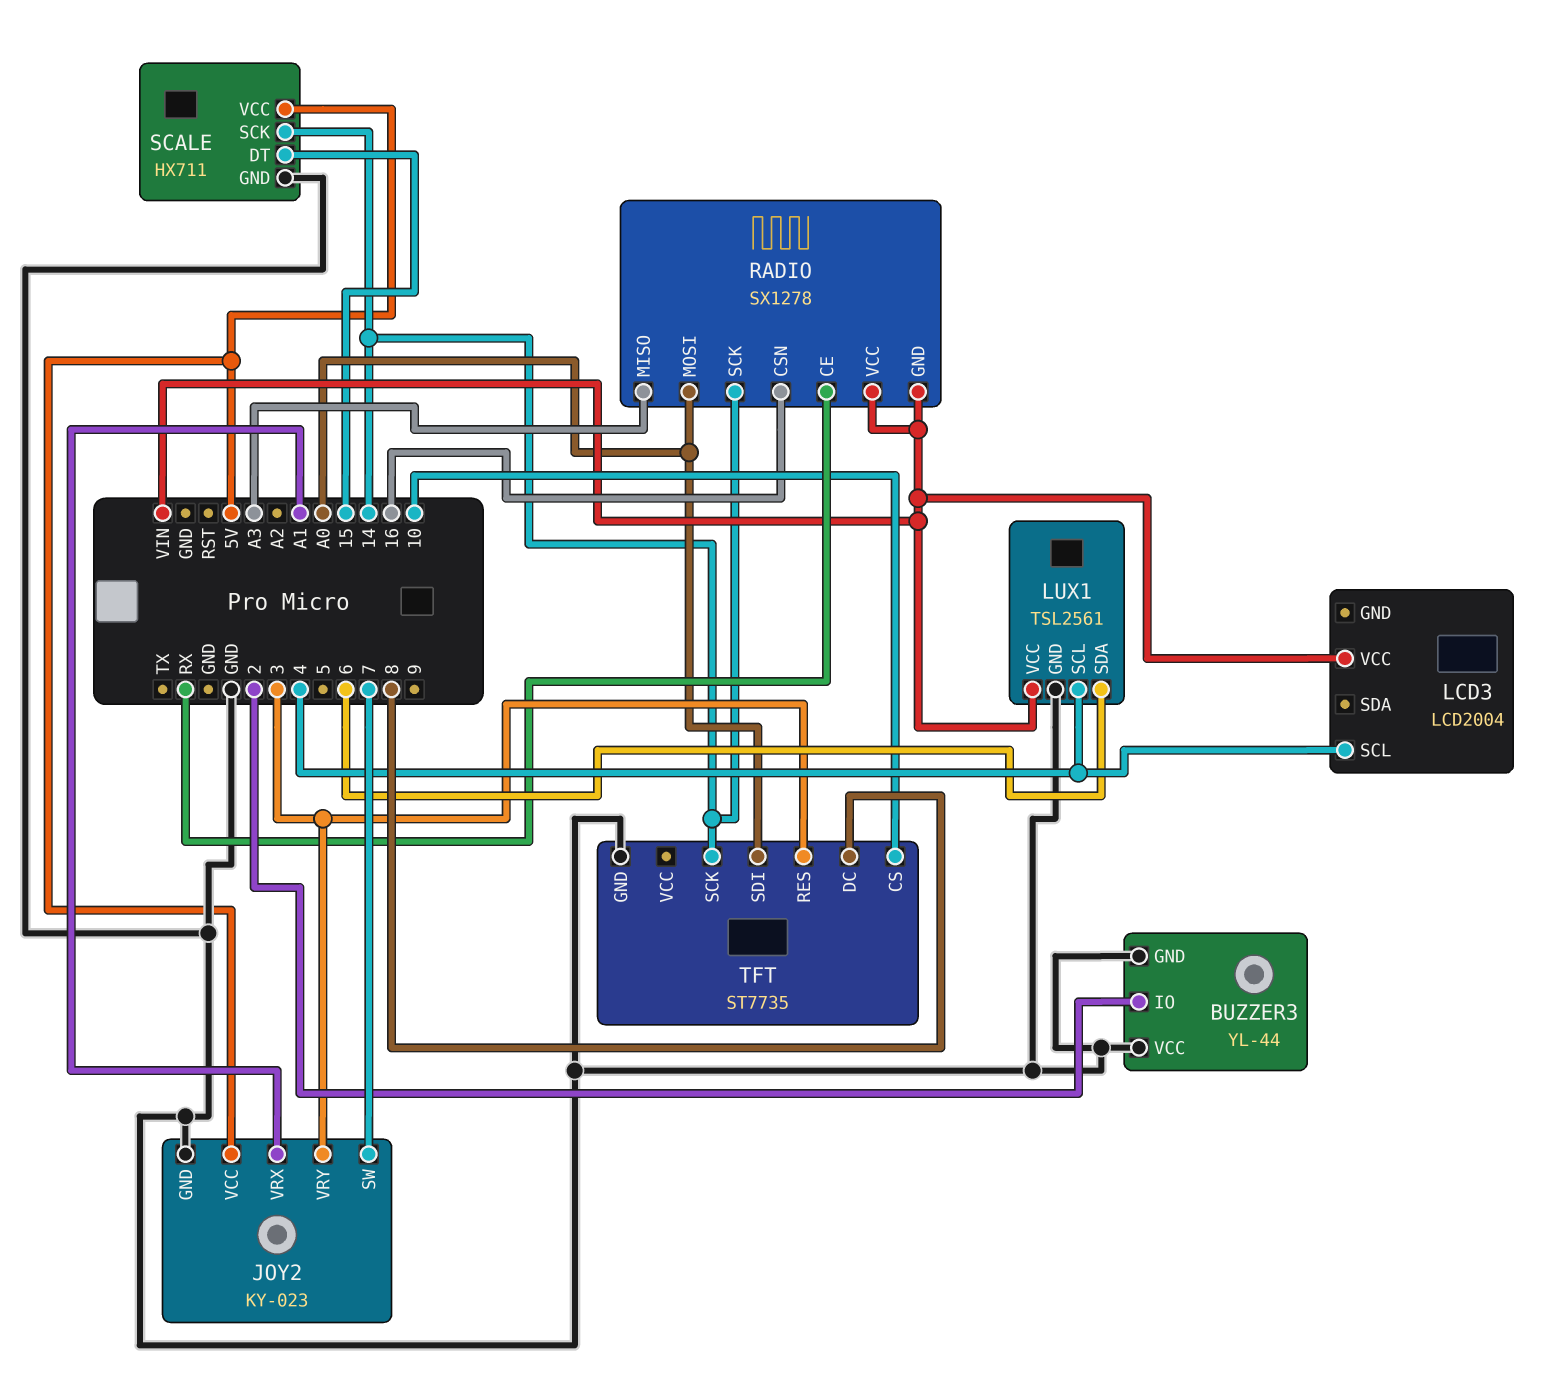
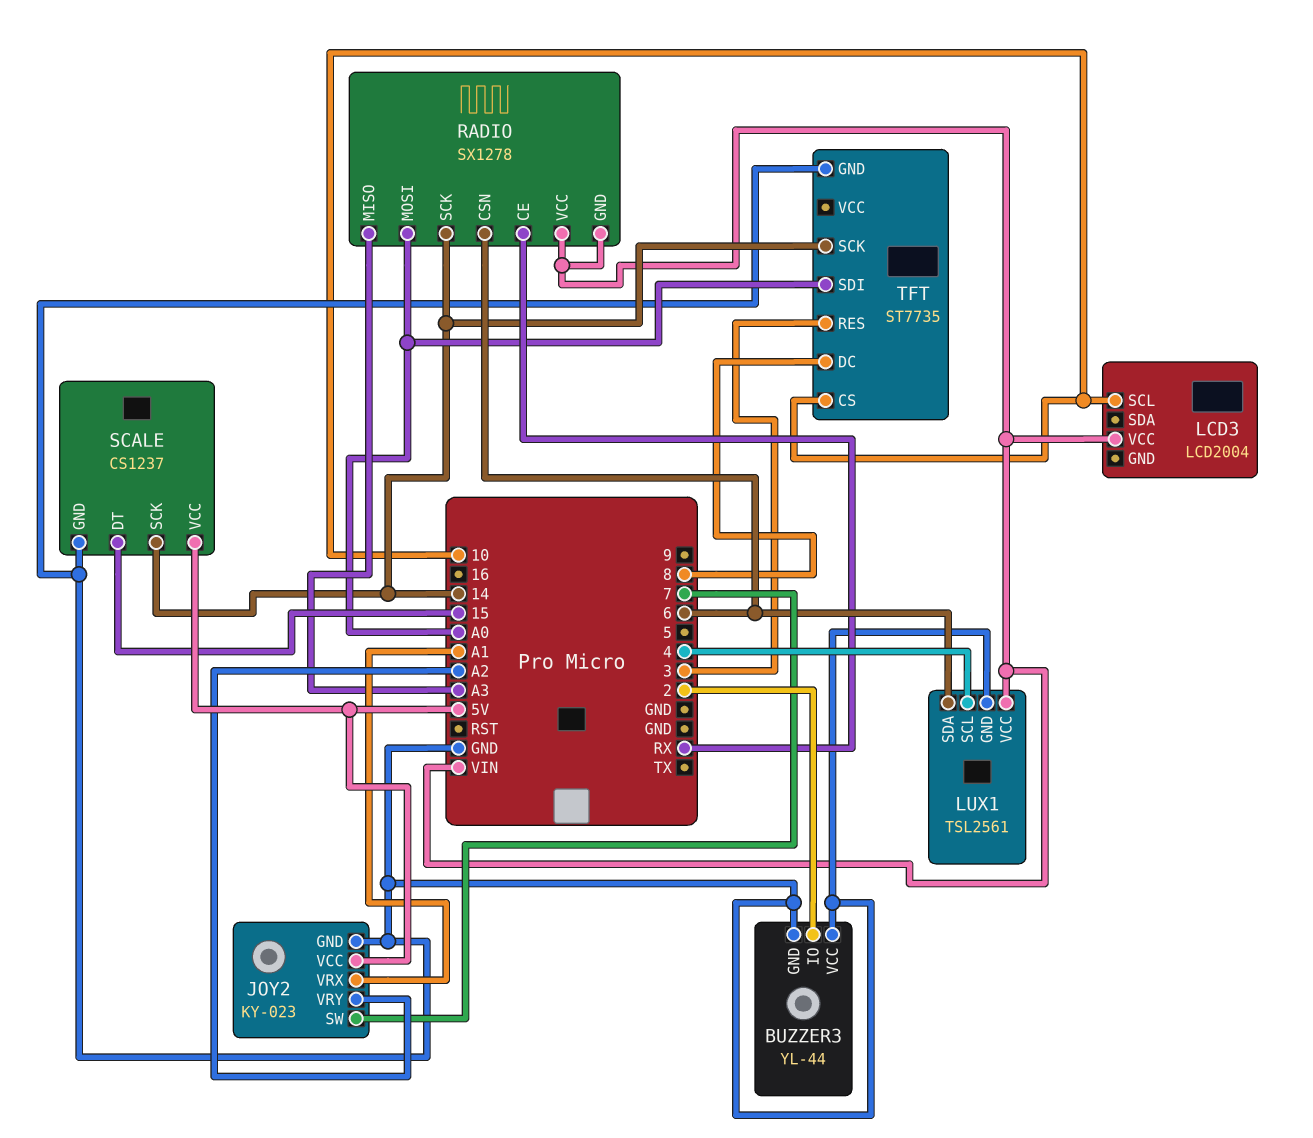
JOY2 pin VRY: 3 -> A2
LCD3 pin SCL: 4 -> 10
RADIO pin CSN: 16 -> 6
SCALE: HX711 -> CS1237

